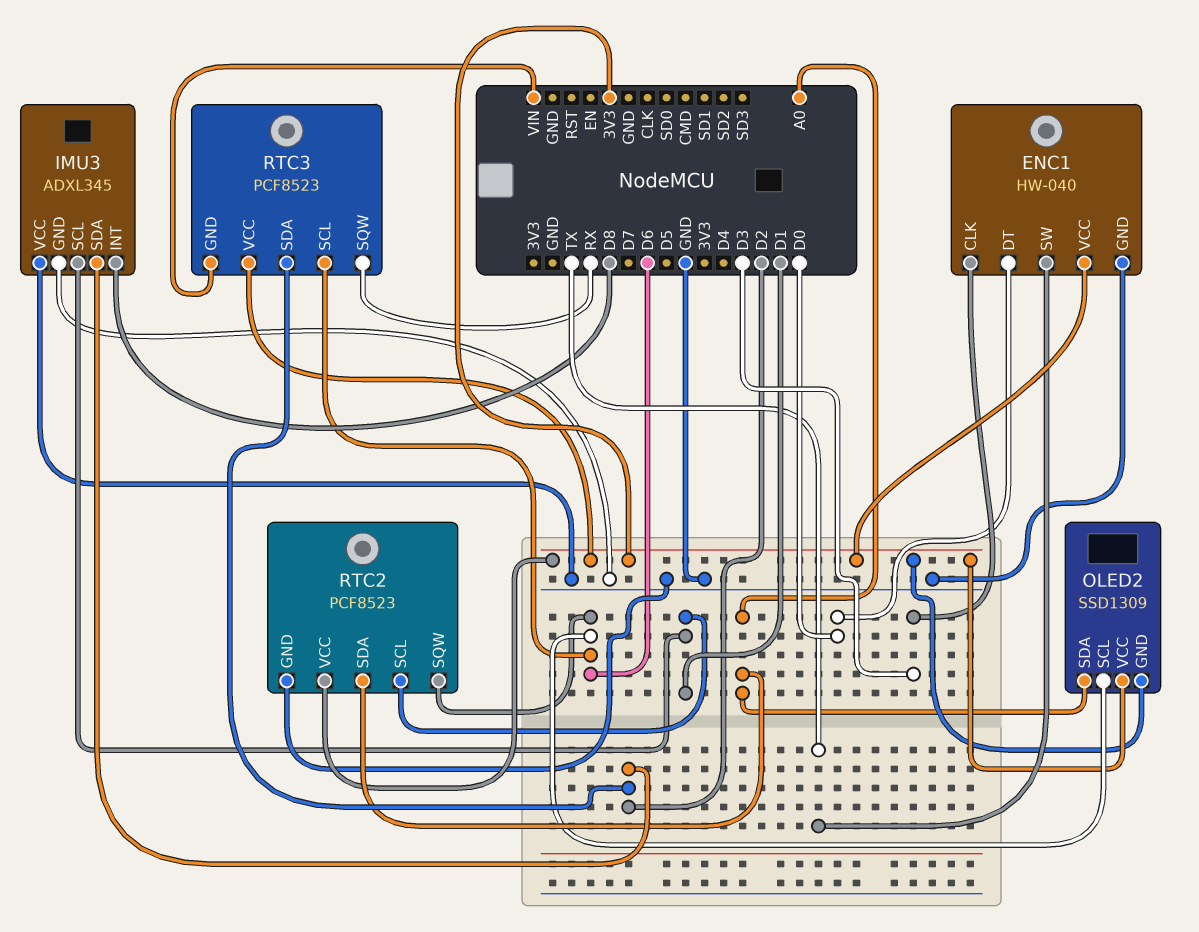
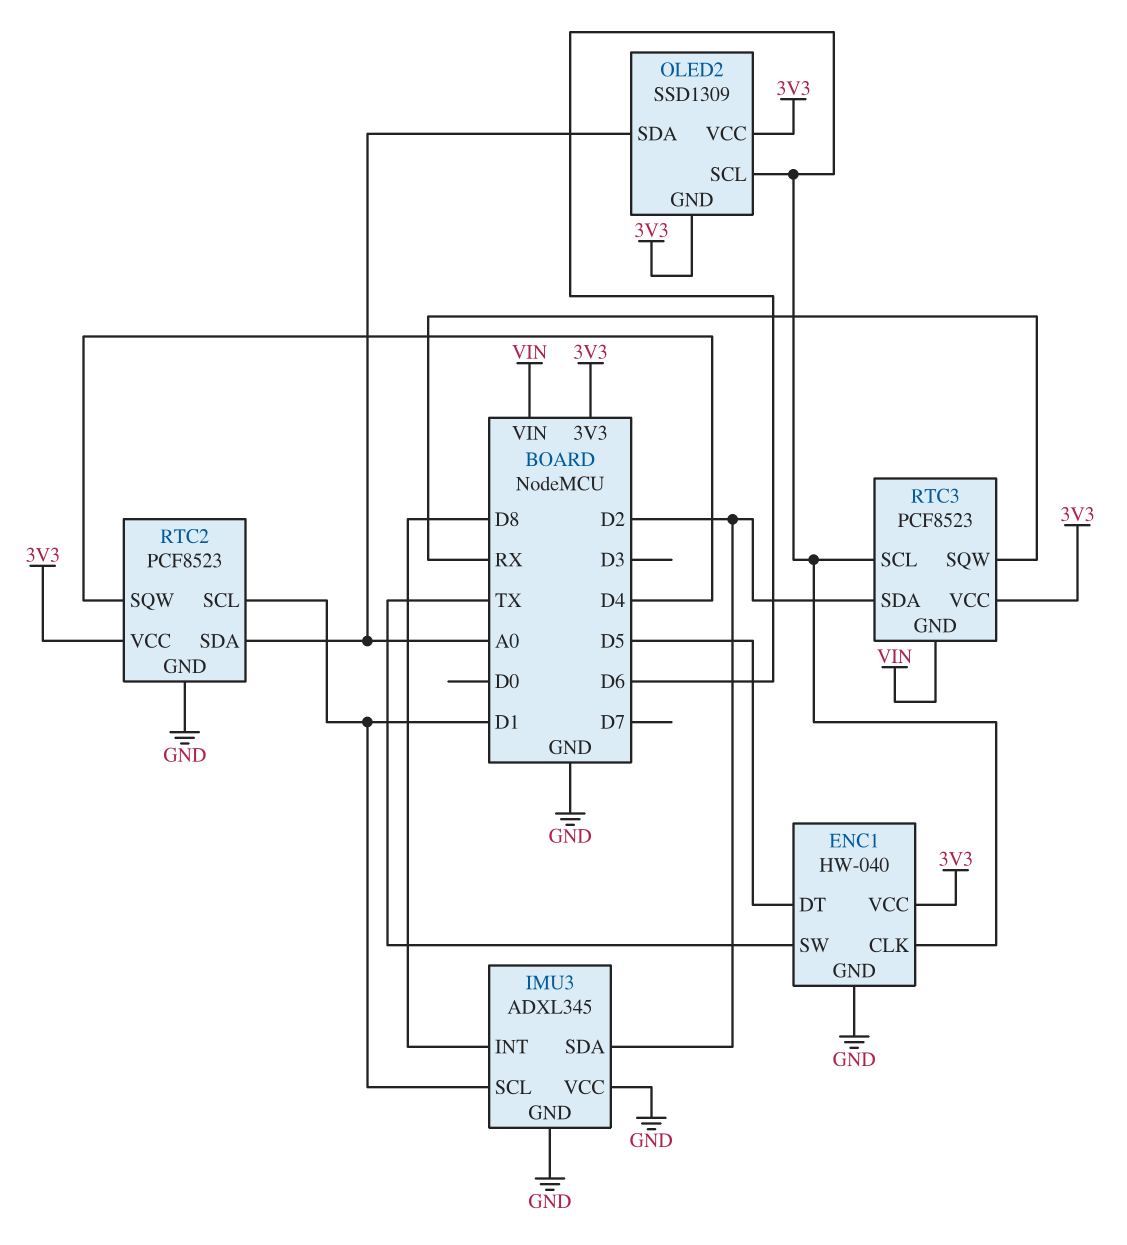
ENC1 pin CLK: D3 -> D6
ENC1 pin DT: D0 -> D5
RTC2 pin SQW: D6 -> D4

